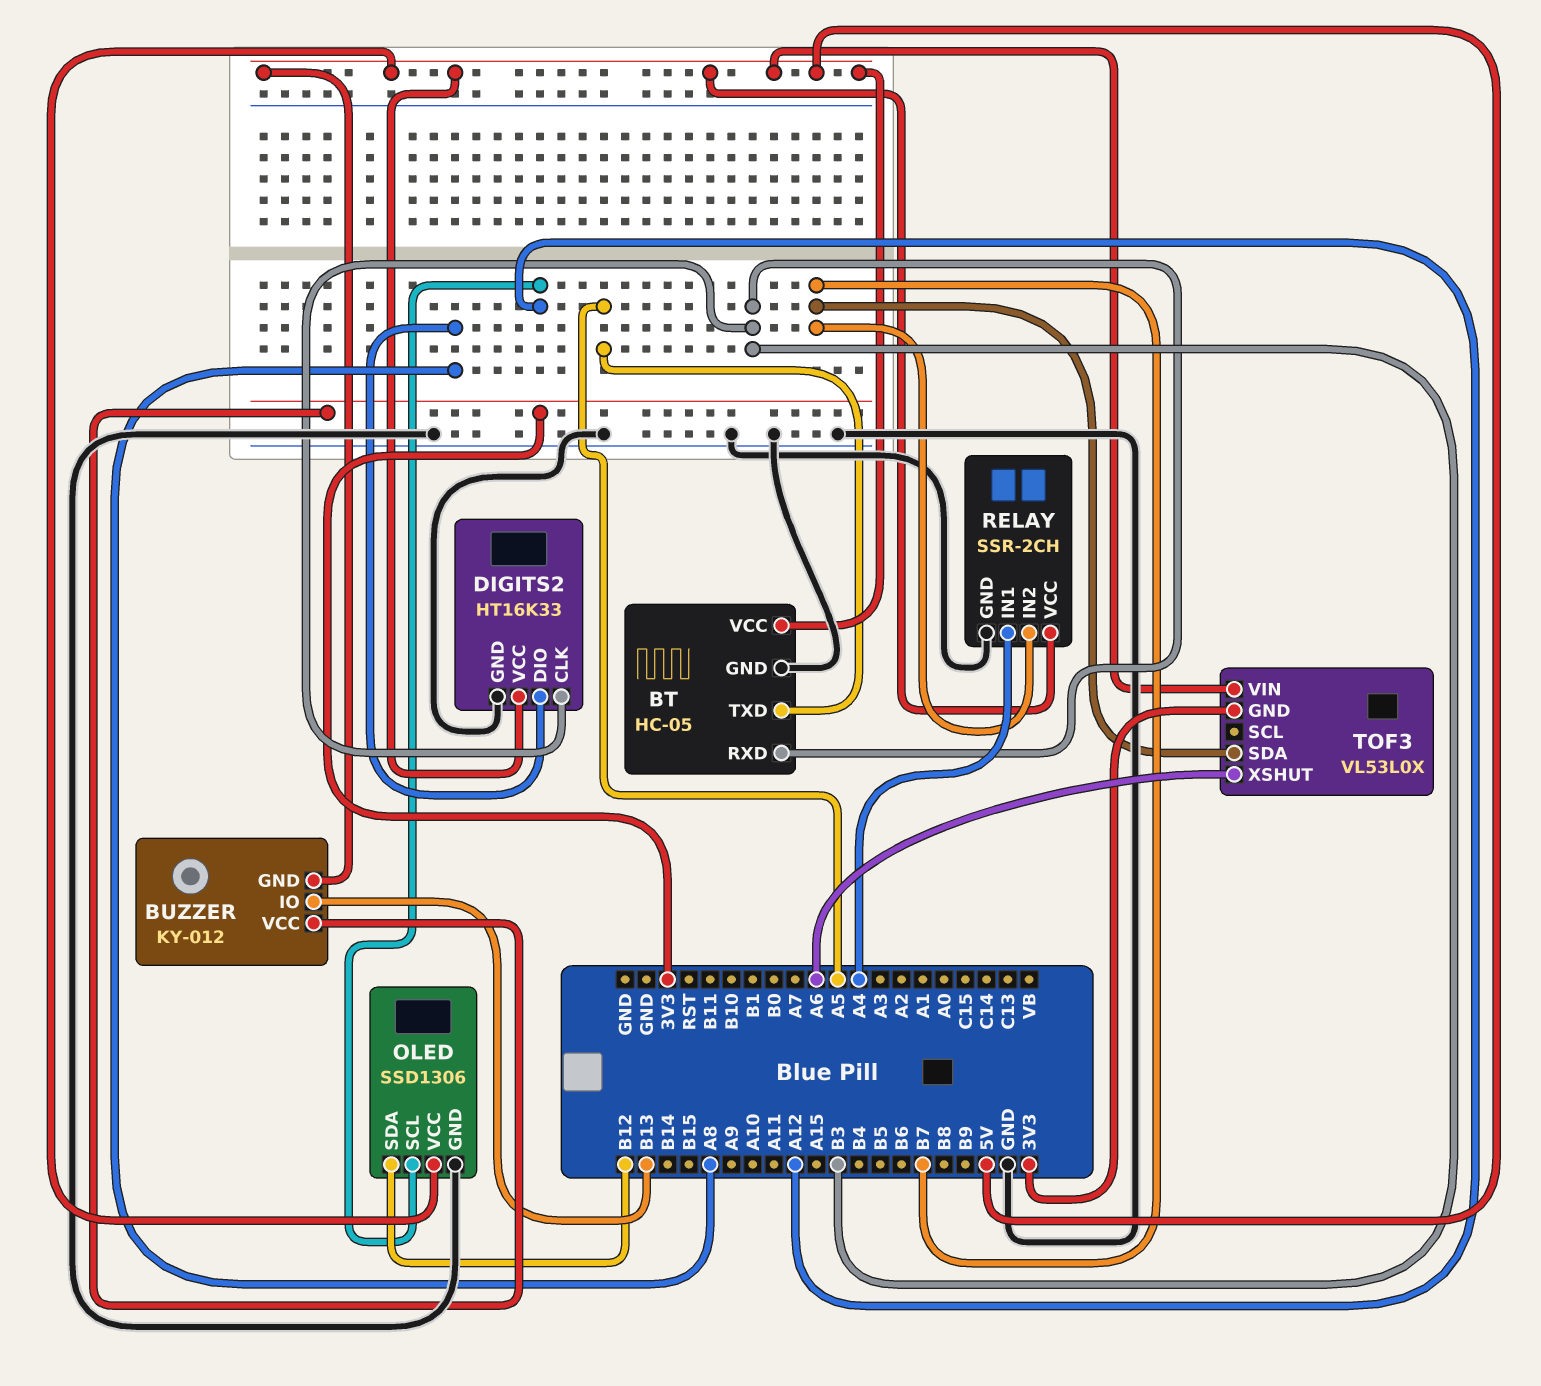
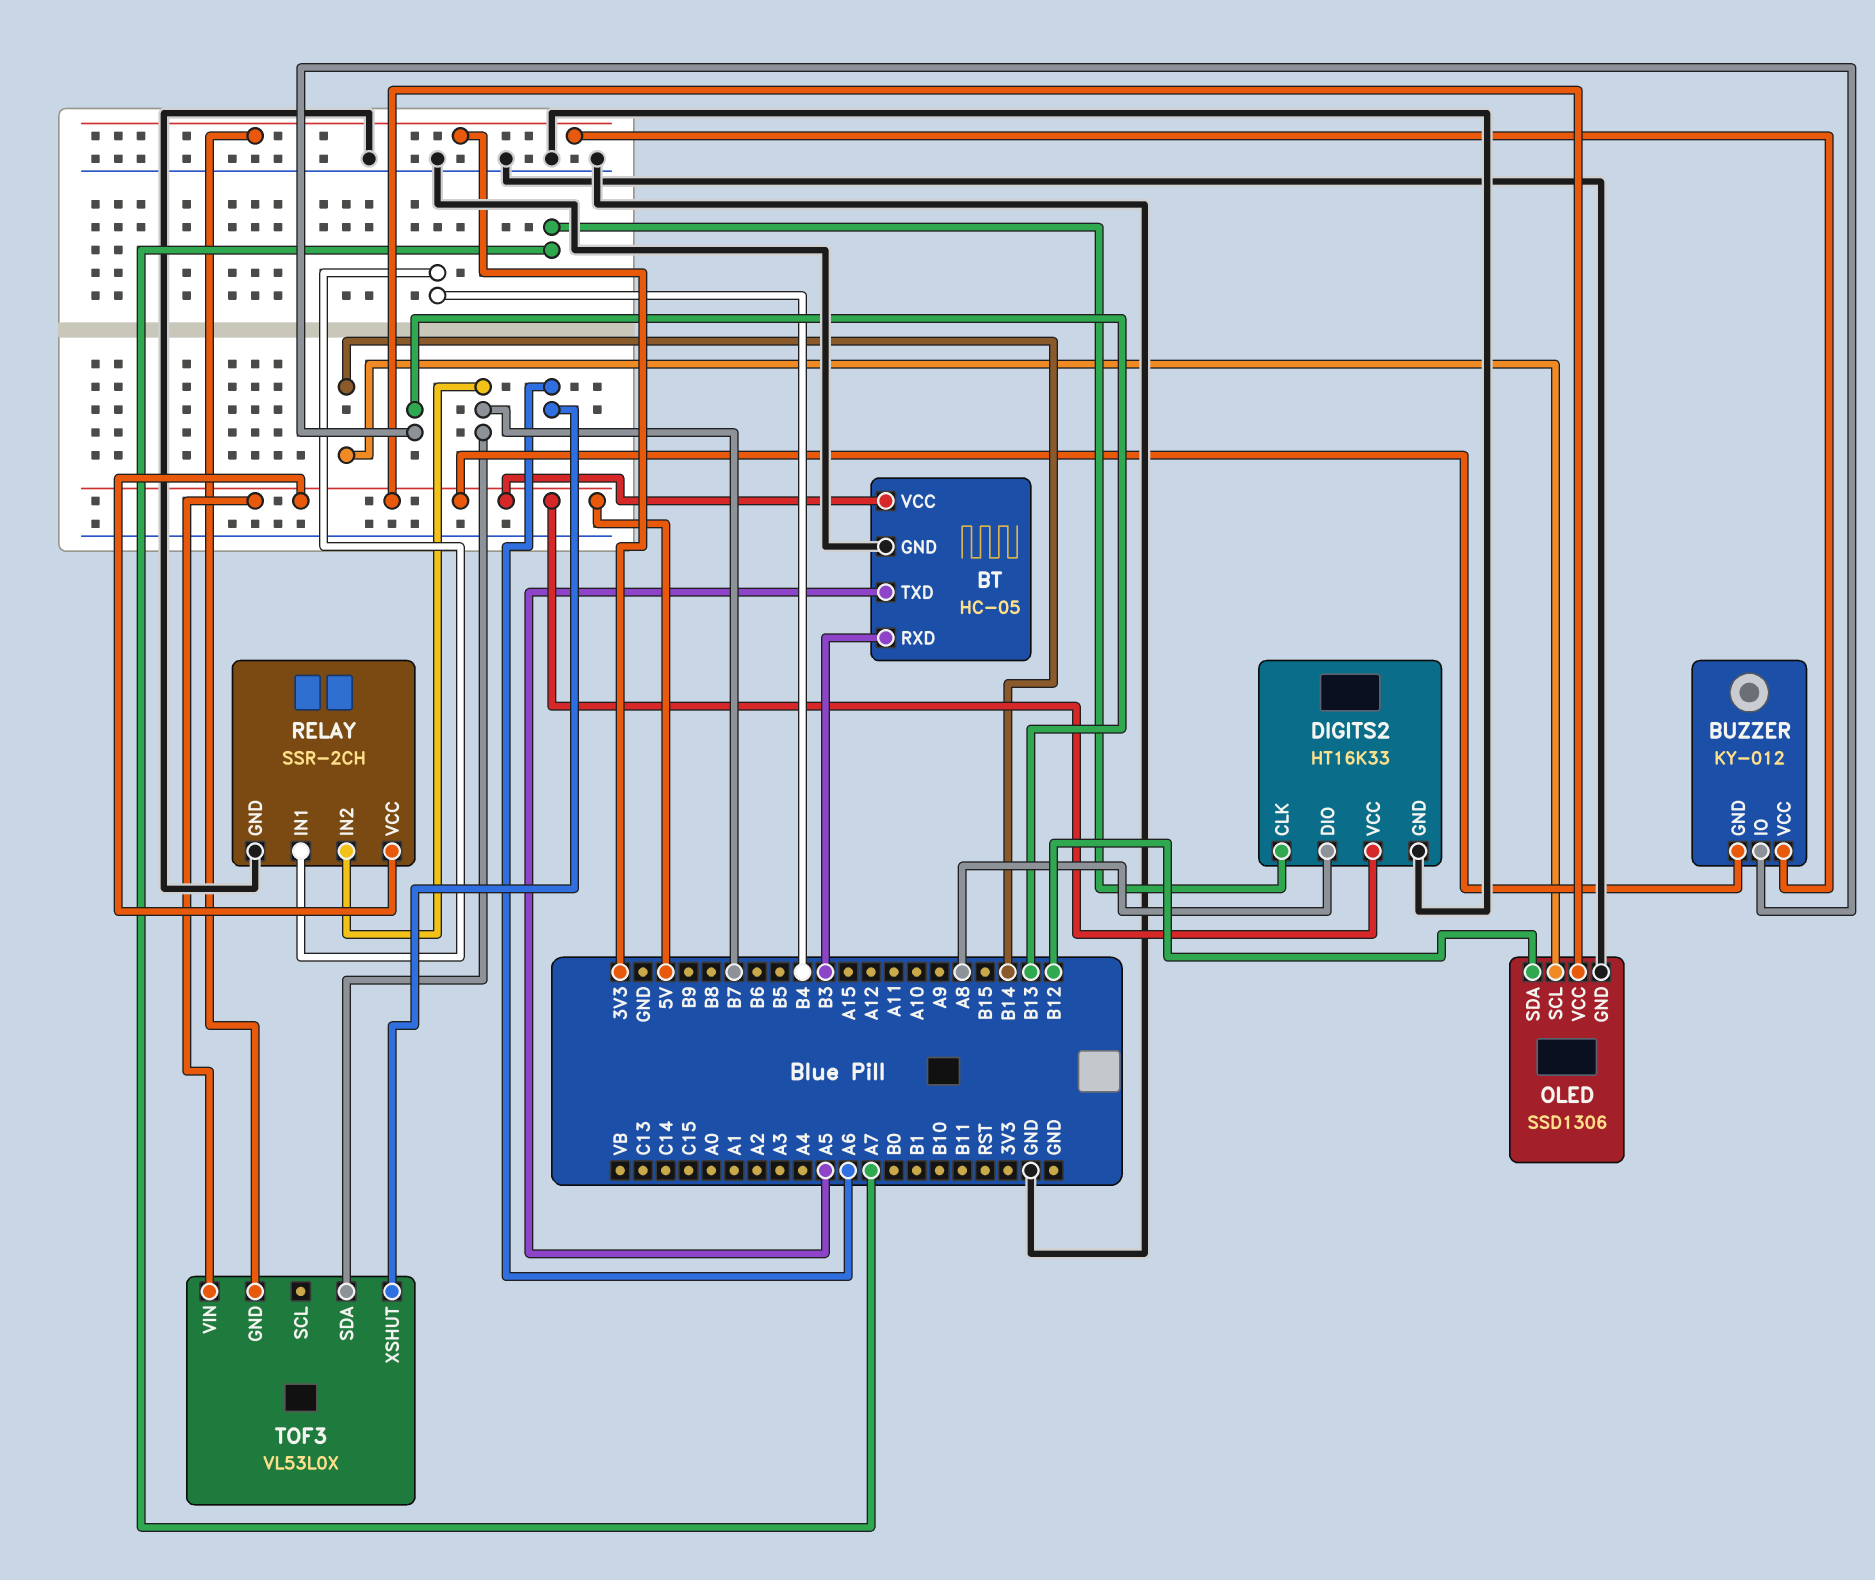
DIGITS2 pin CLK: B3 -> A7
OLED pin SCL: A12 -> B14
RELAY pin IN1: A4 -> B4

